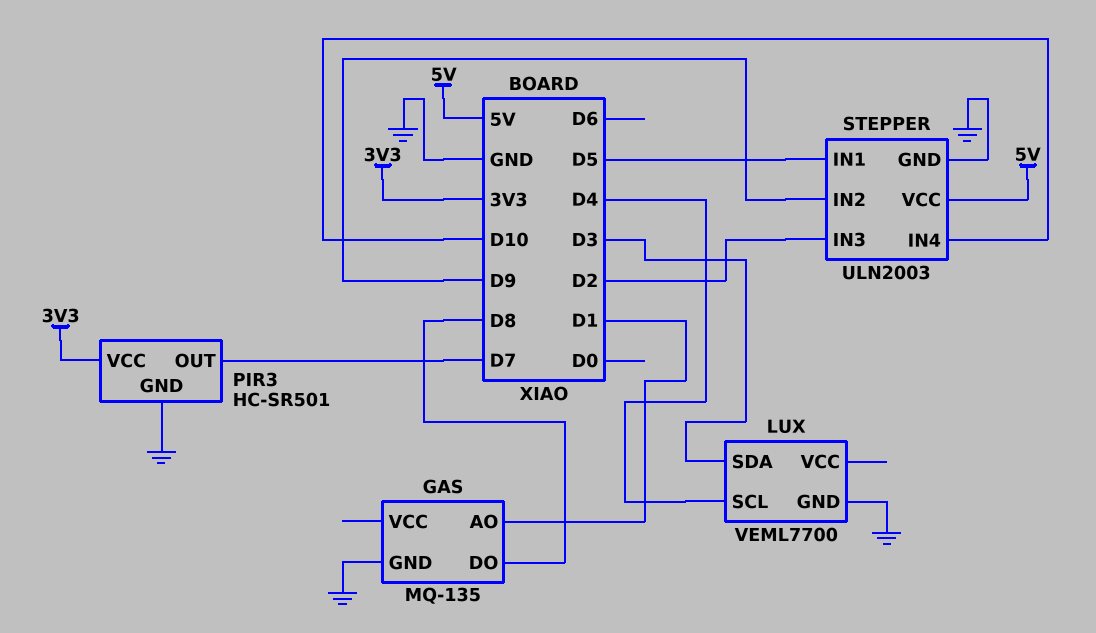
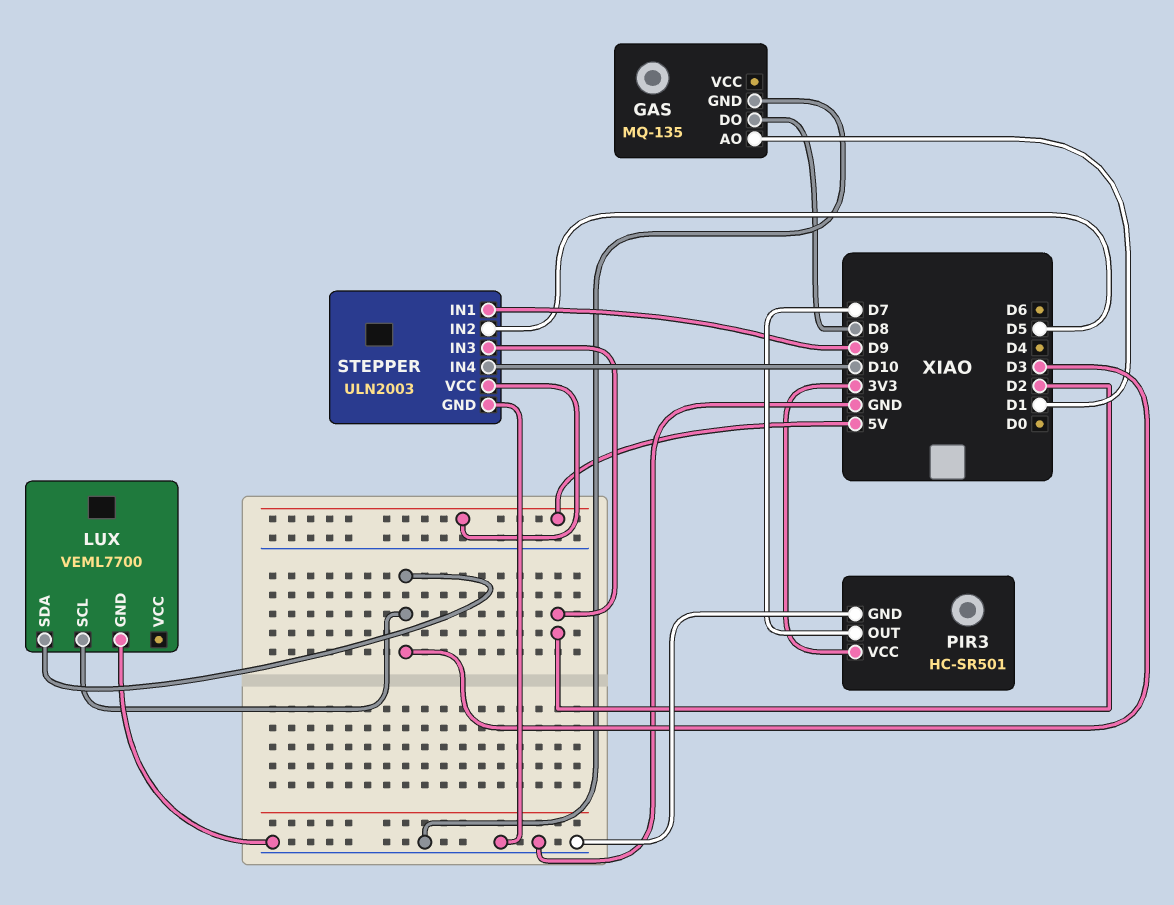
LUX pin SCL: D4 -> D3
STEPPER pin IN1: D5 -> D9
STEPPER pin IN2: D9 -> D5

